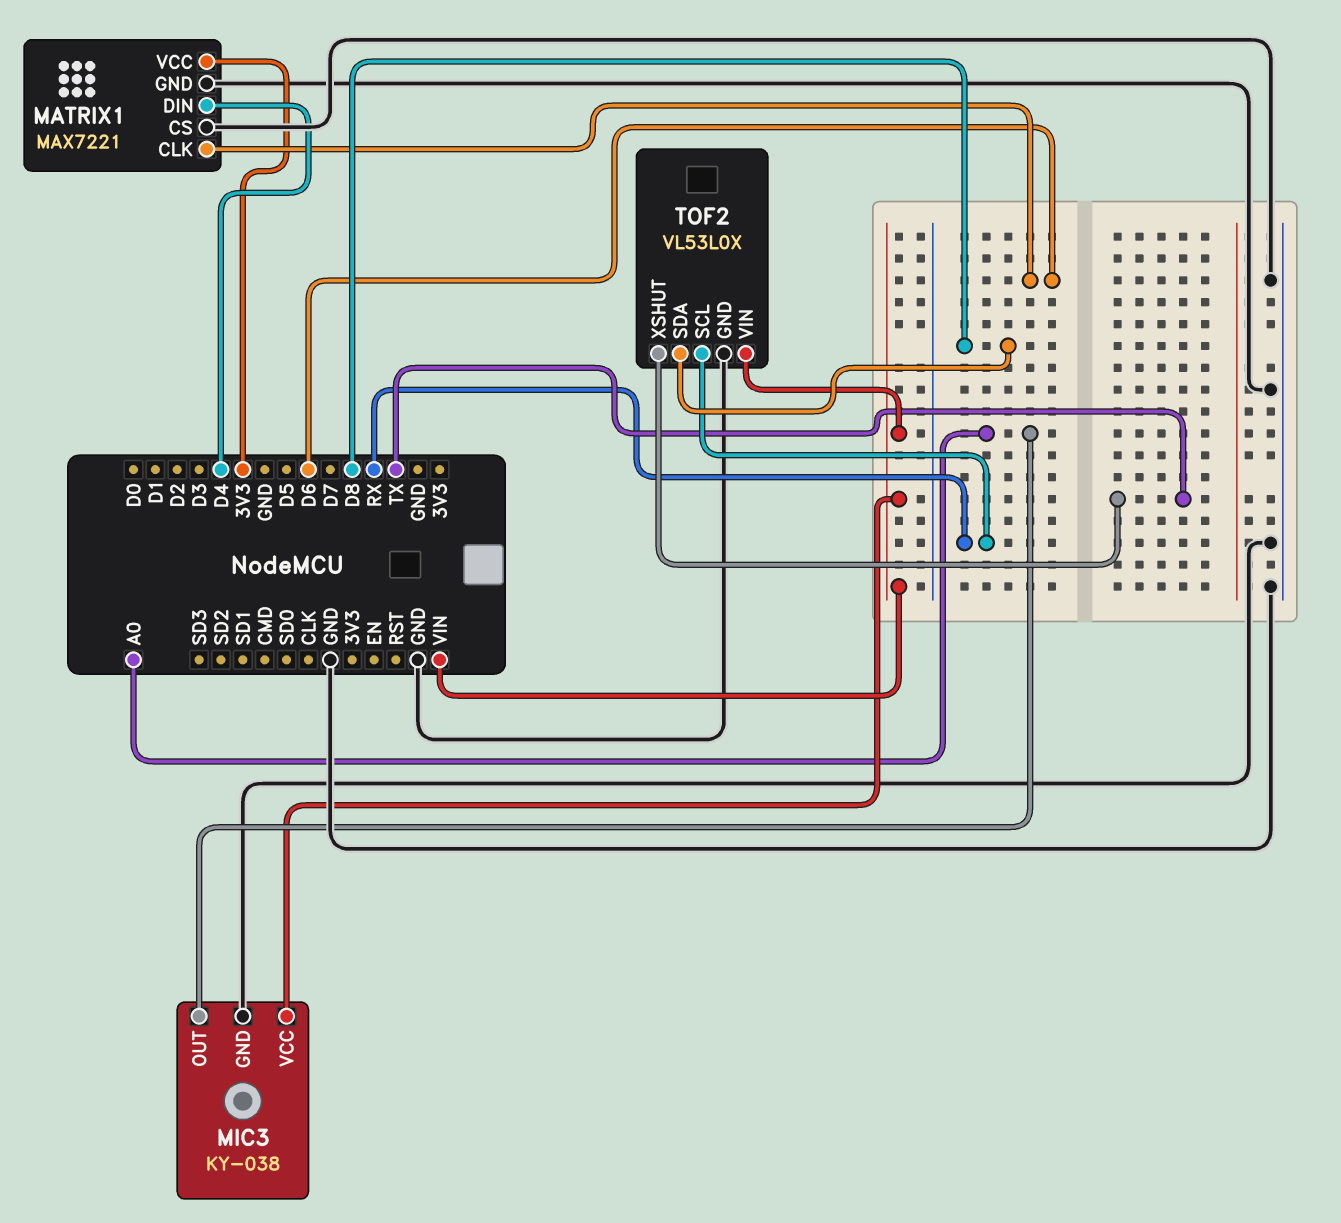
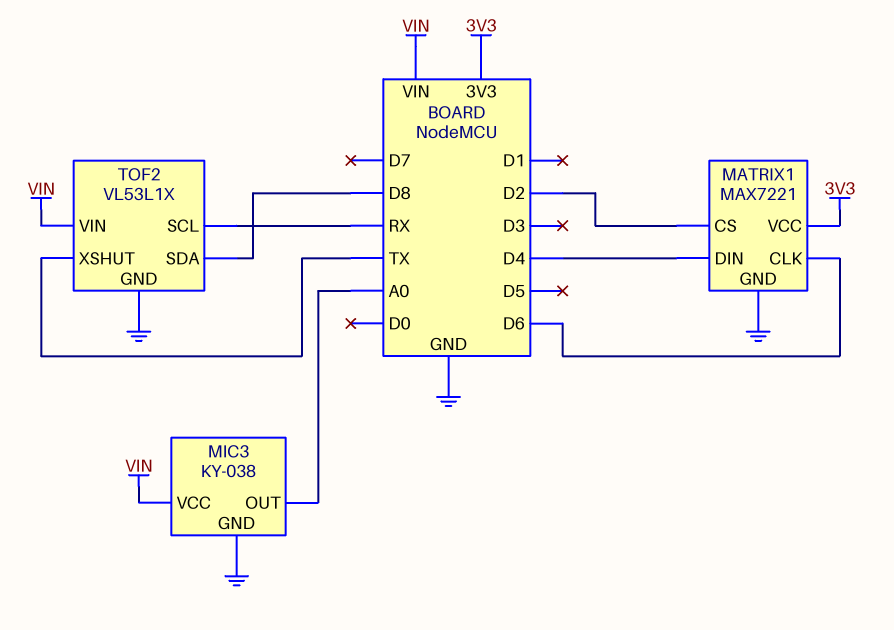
MATRIX1 pin CS: GND -> D2
TOF2: VL53L0X -> VL53L1X

